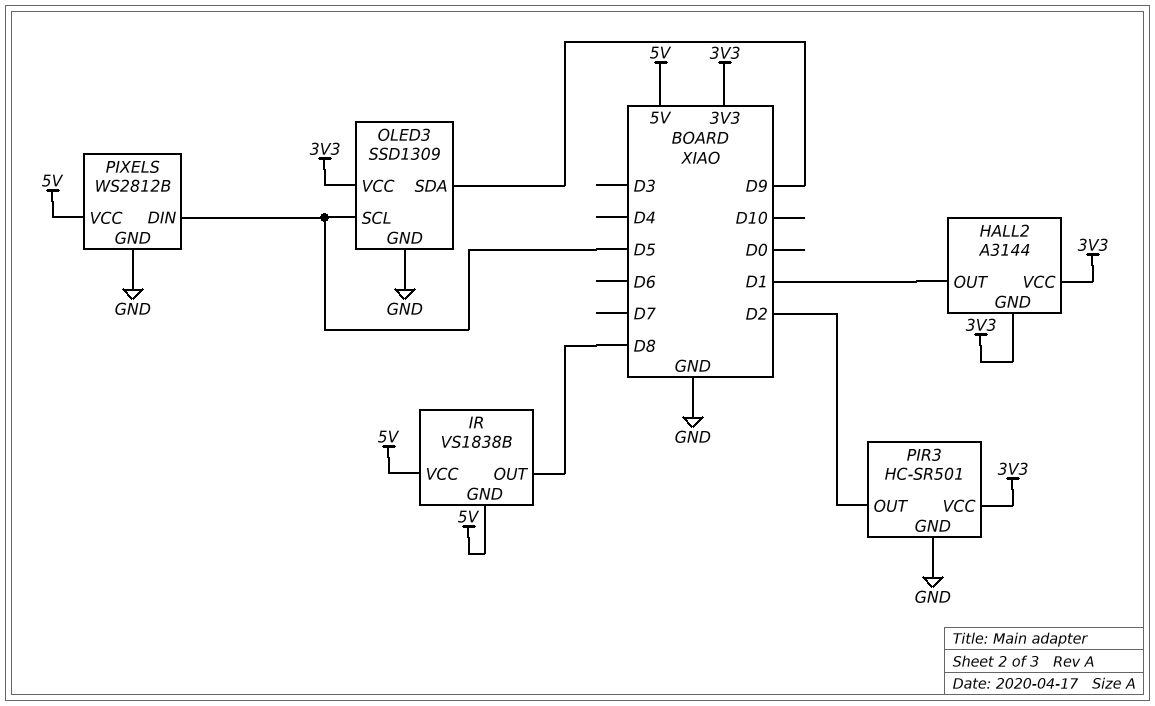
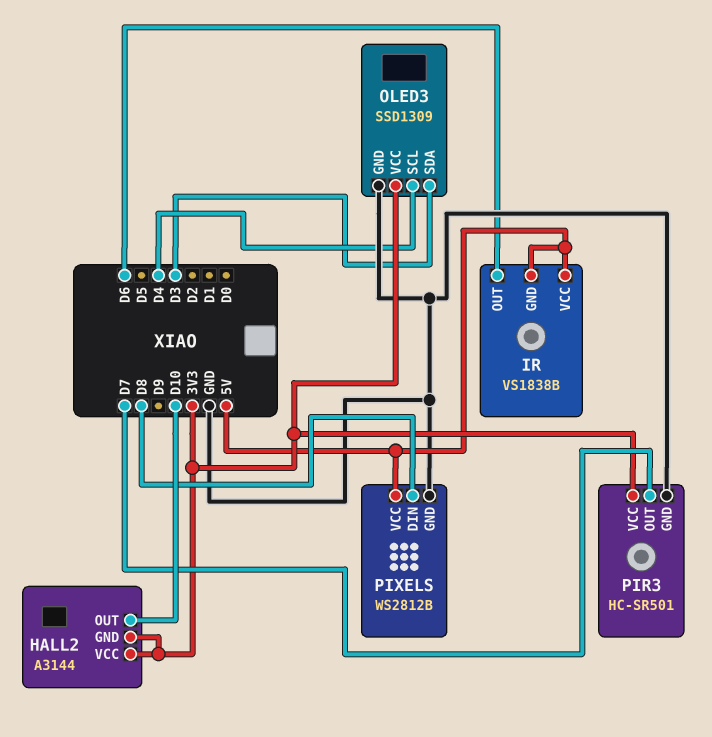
HALL2 pin OUT: D1 -> D10
IR pin OUT: D8 -> D6
OLED3 pin SCL: D5 -> D4
OLED3 pin SDA: D9 -> D3
PIR3 pin OUT: D2 -> D7
PIXELS pin DIN: D5 -> D8

